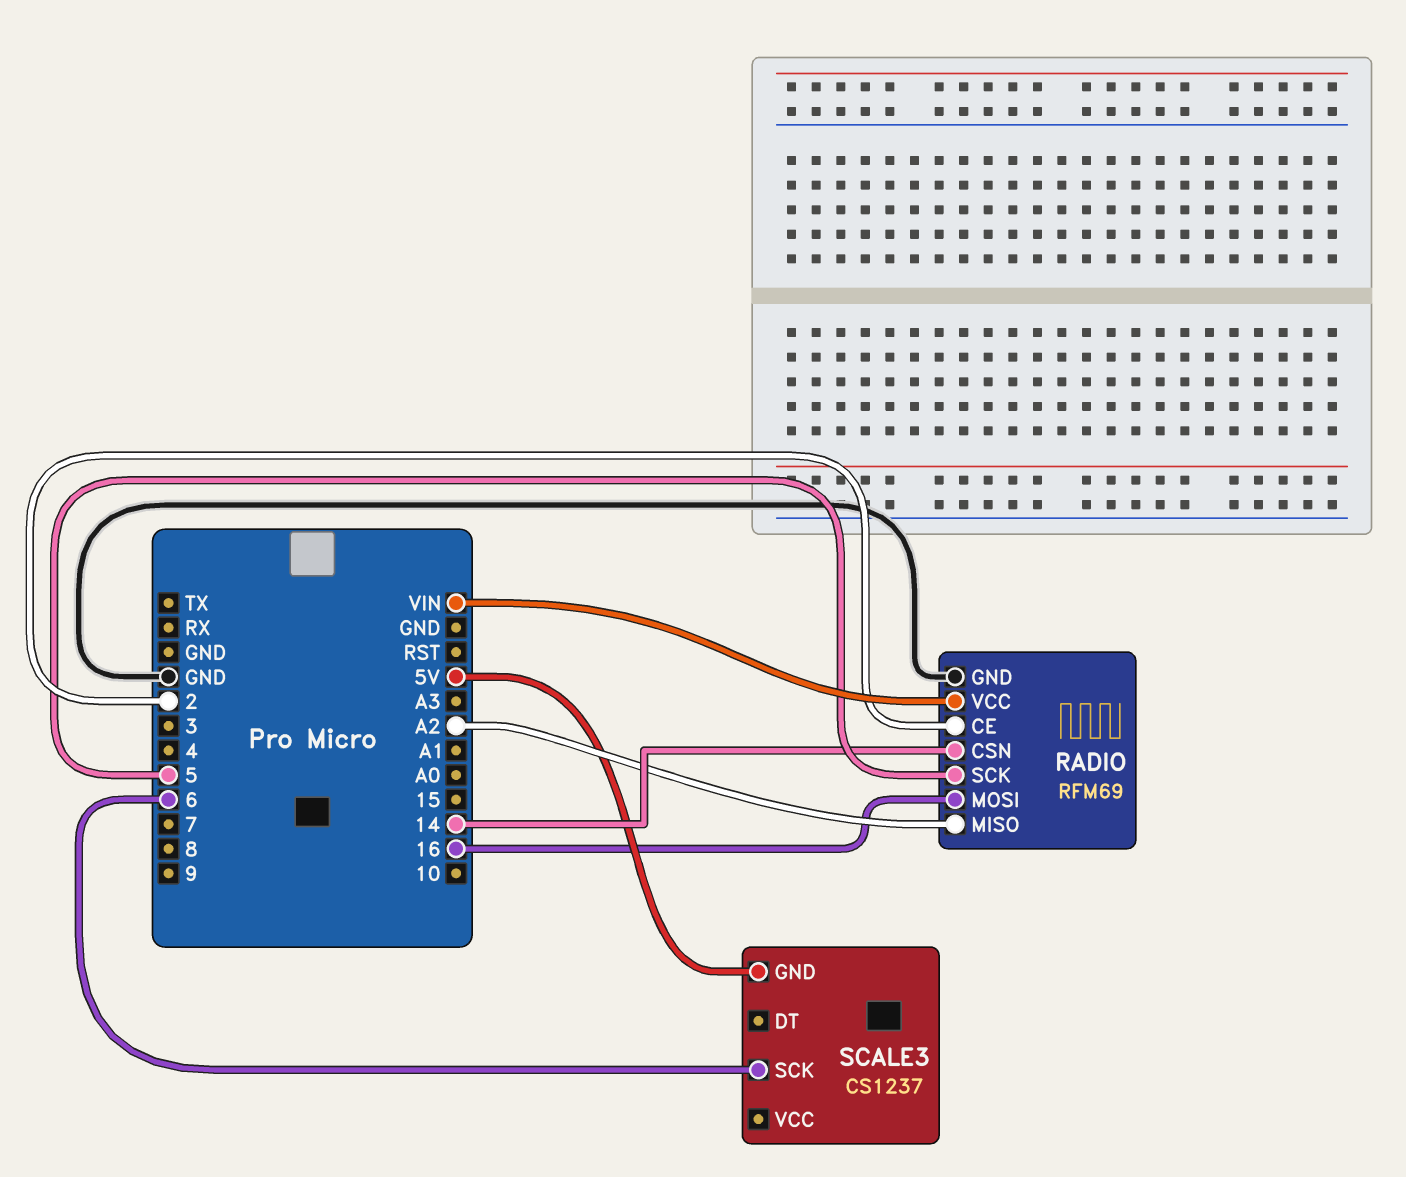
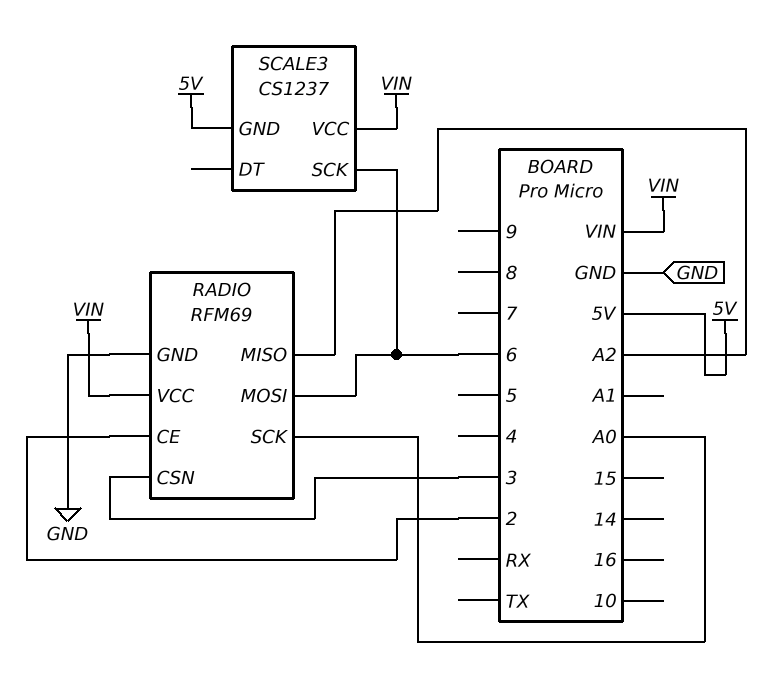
RADIO pin CSN: 14 -> 3
RADIO pin MOSI: 16 -> 6
RADIO pin SCK: 5 -> A0
SCALE3 pin VCC: none -> VIN

